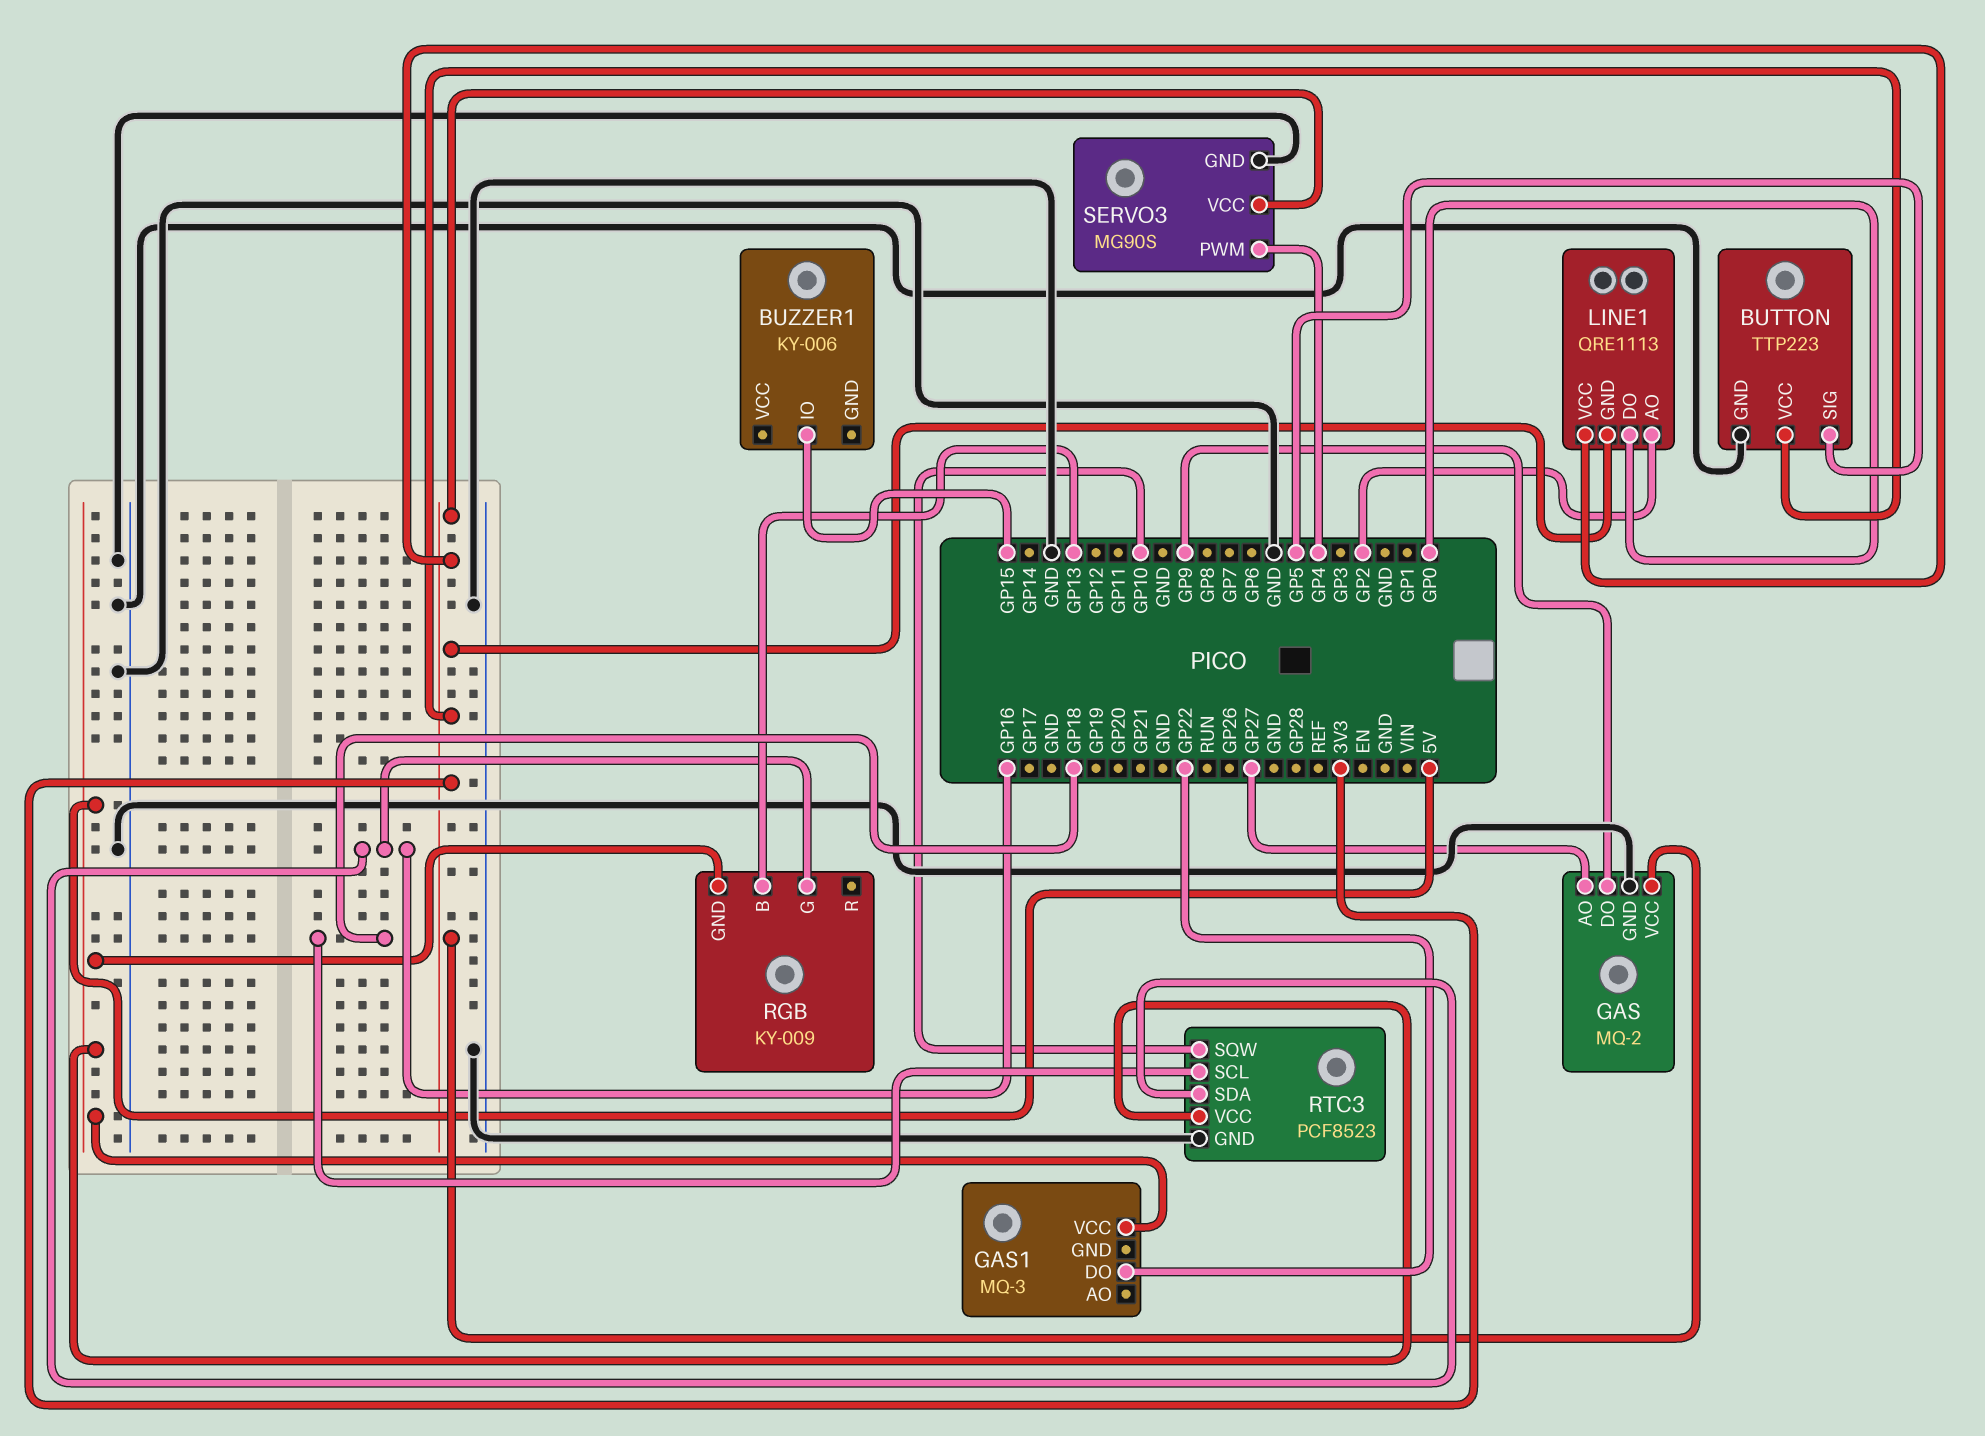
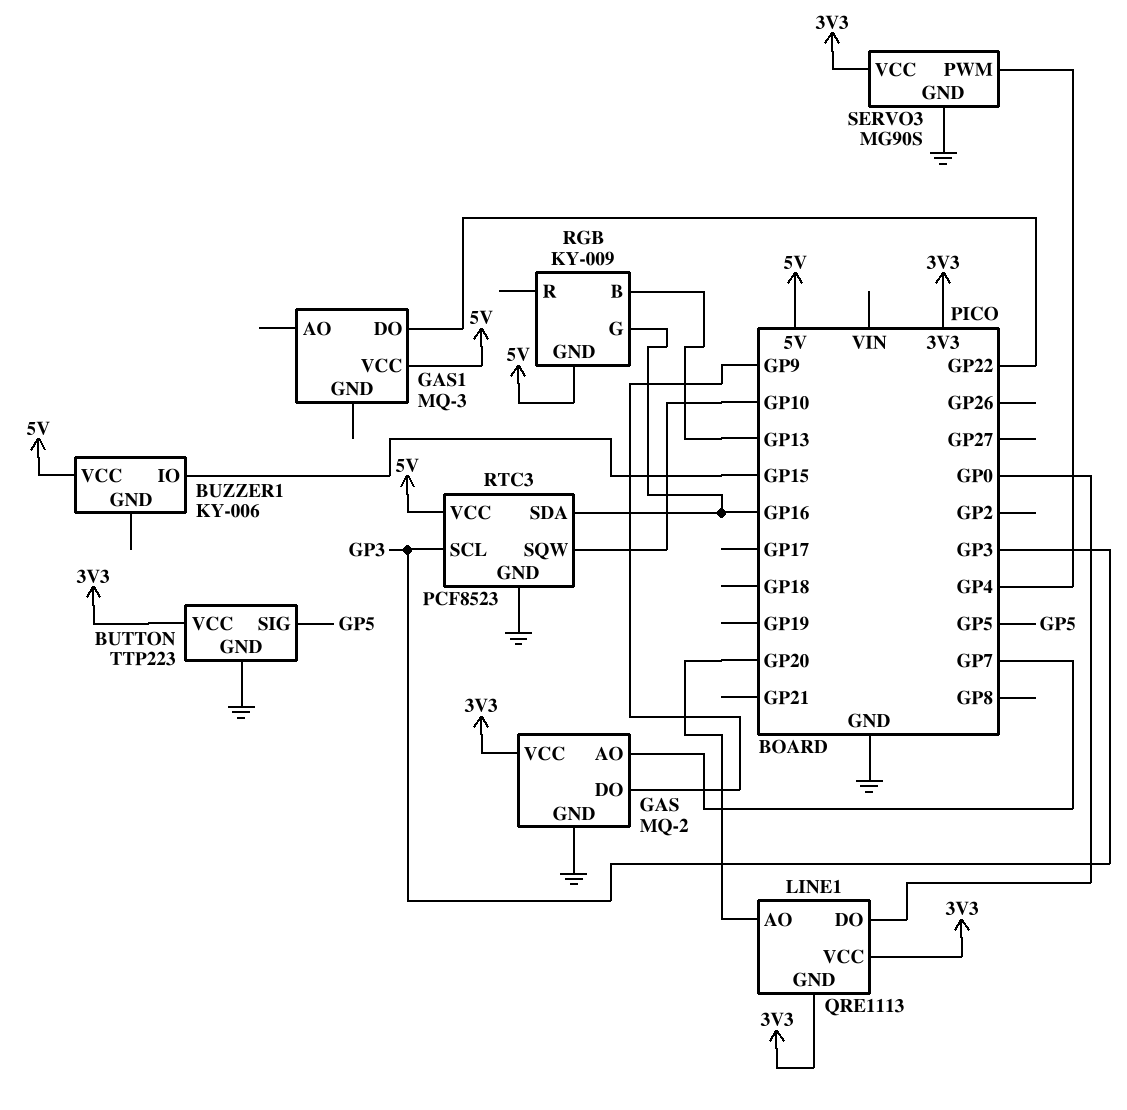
BUZZER1 pin VCC: none -> 5V
GAS pin AO: GP27 -> GP7
LINE1 pin AO: GP2 -> GP20
RTC3 pin SCL: GP18 -> GP3

